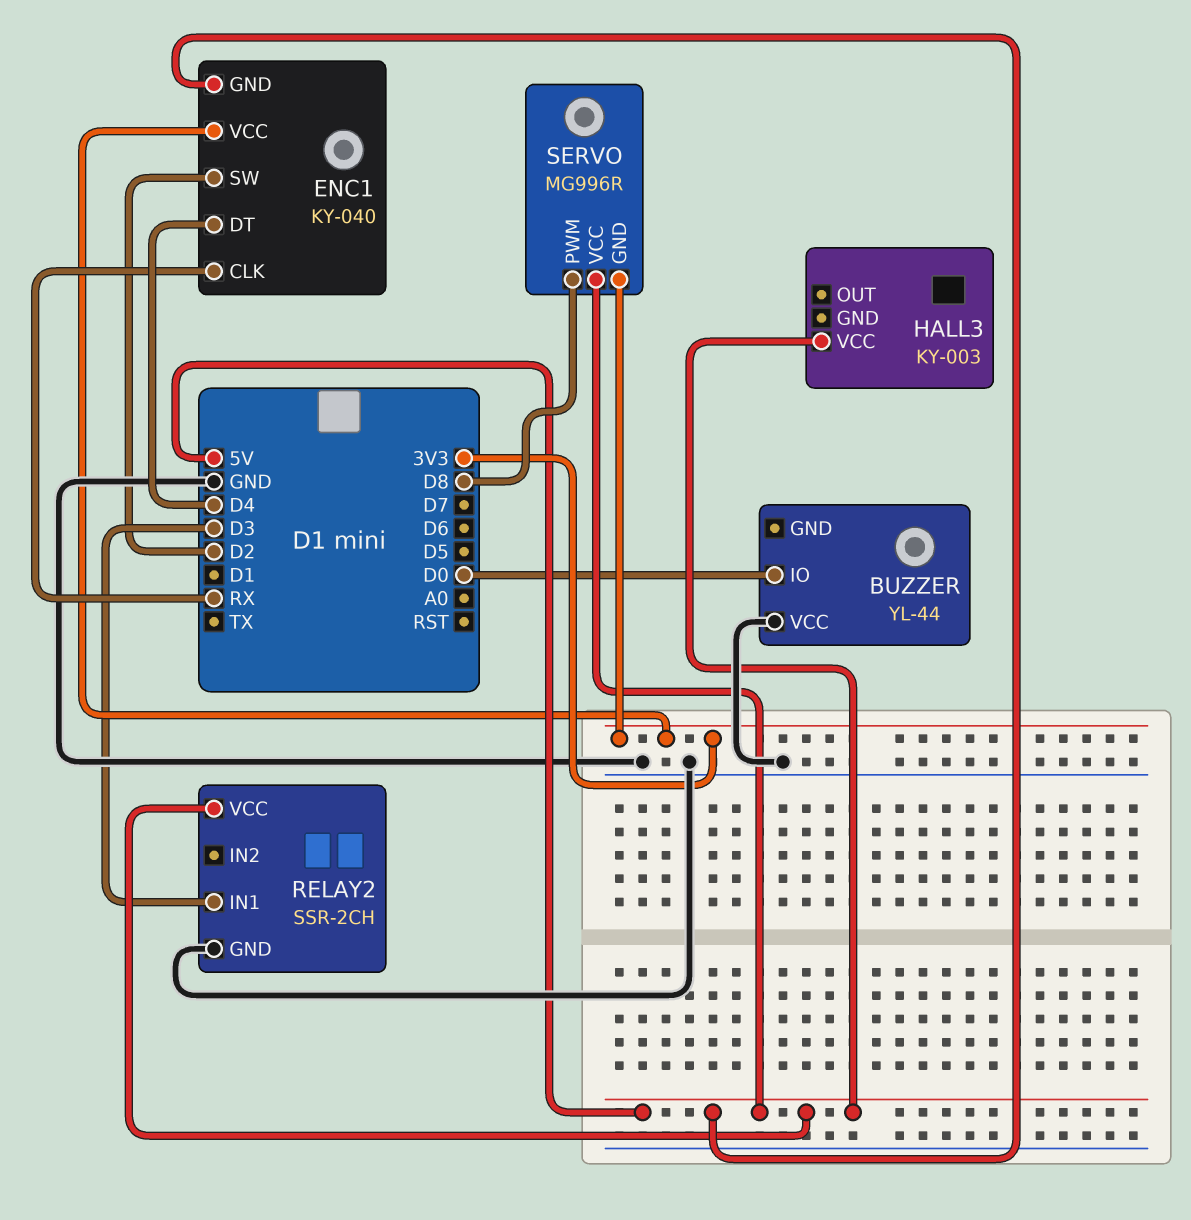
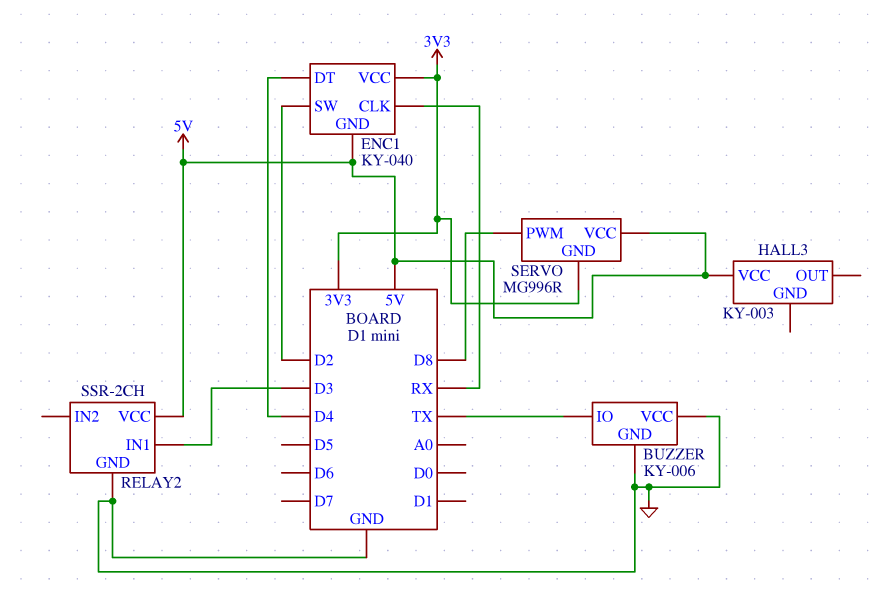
BUZZER: YL-44 -> KY-006
BUZZER pin GND: none -> GND
BUZZER pin IO: D0 -> TX

